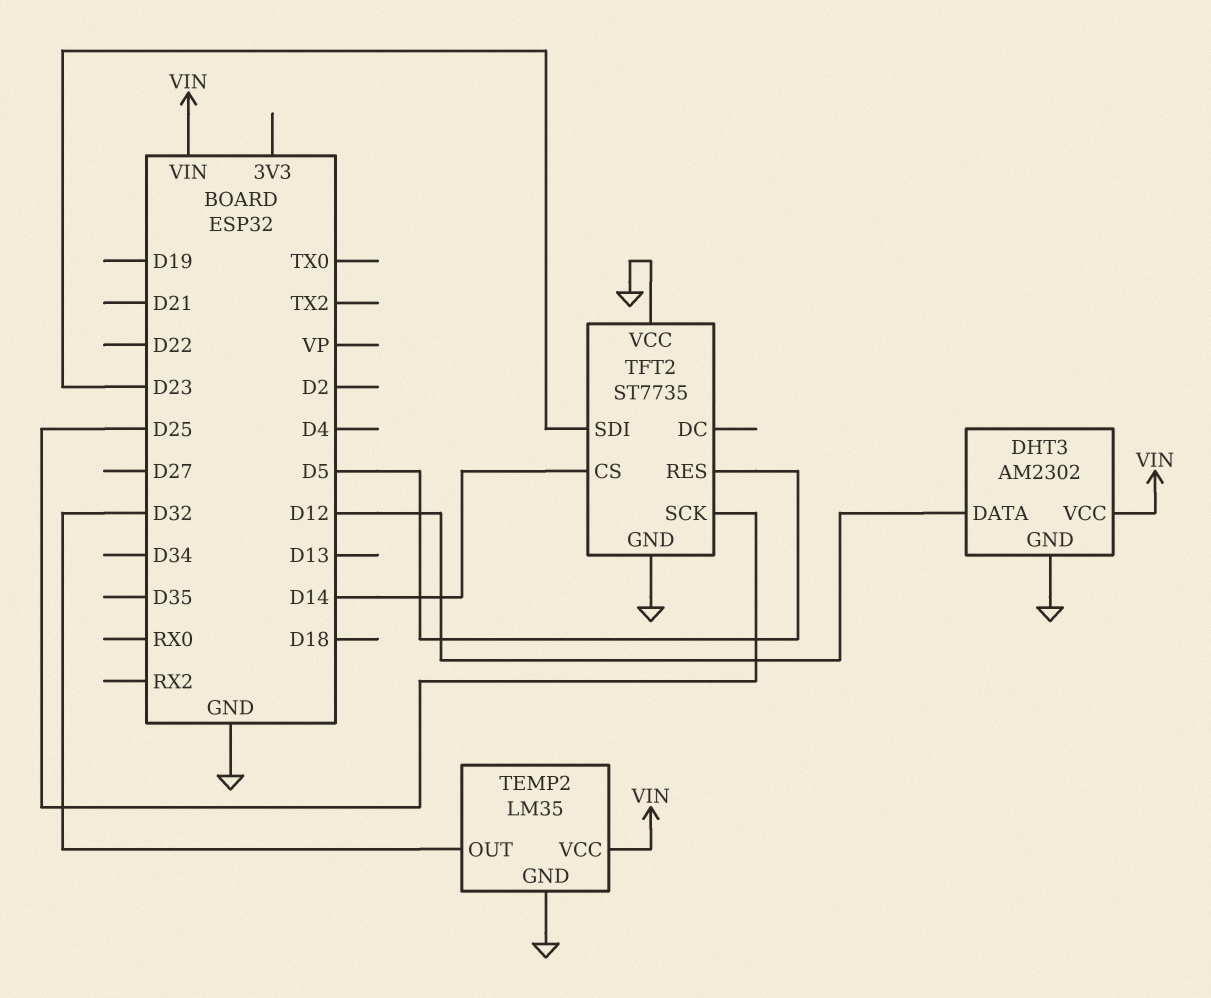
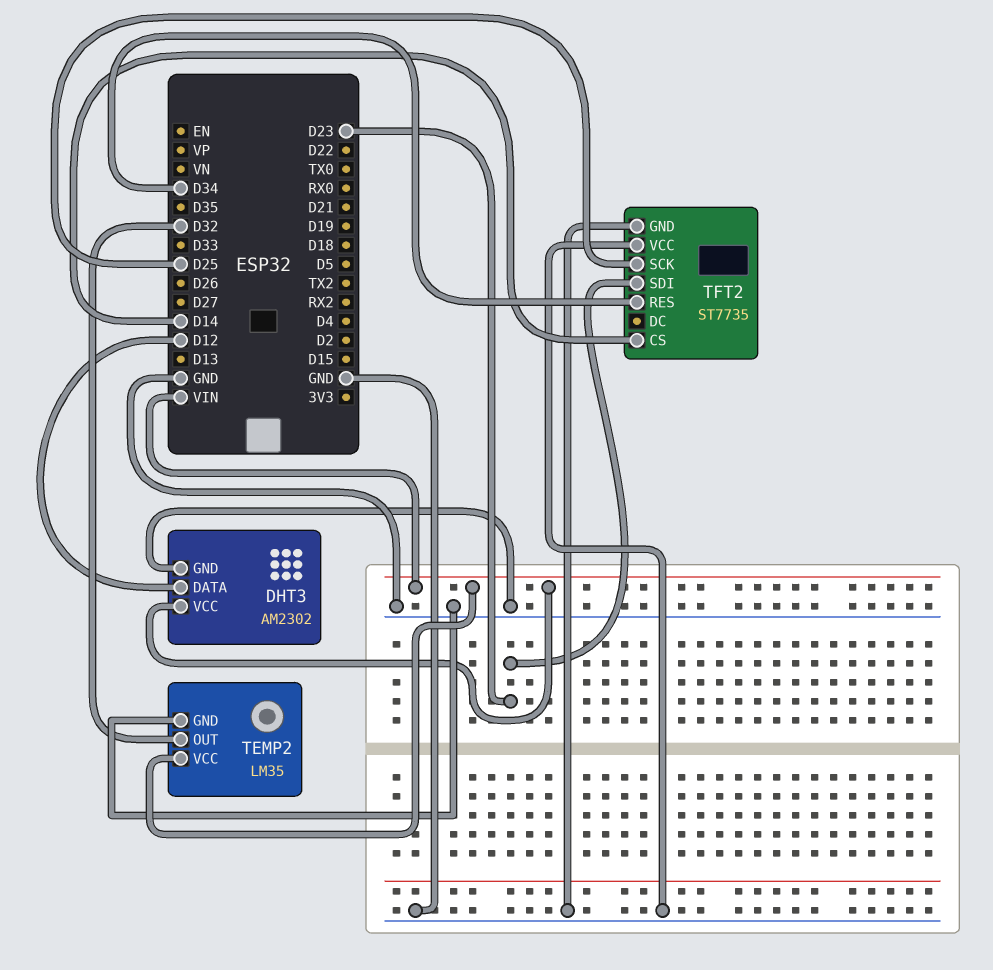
TFT2 pin RES: D5 -> D34

